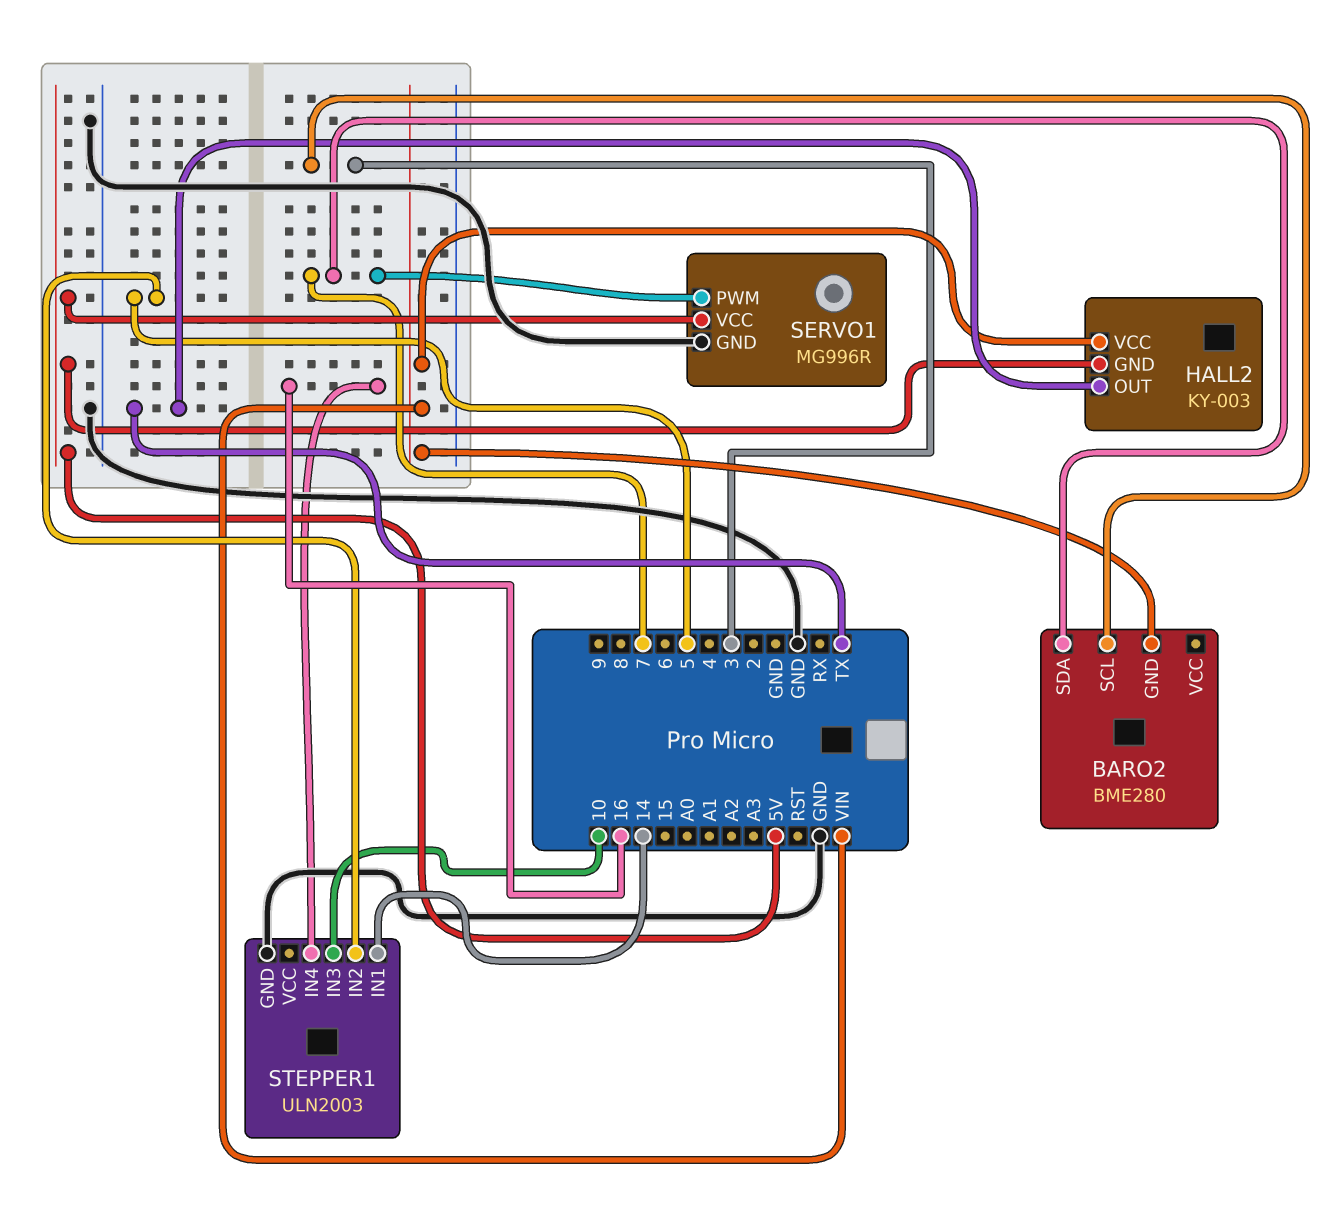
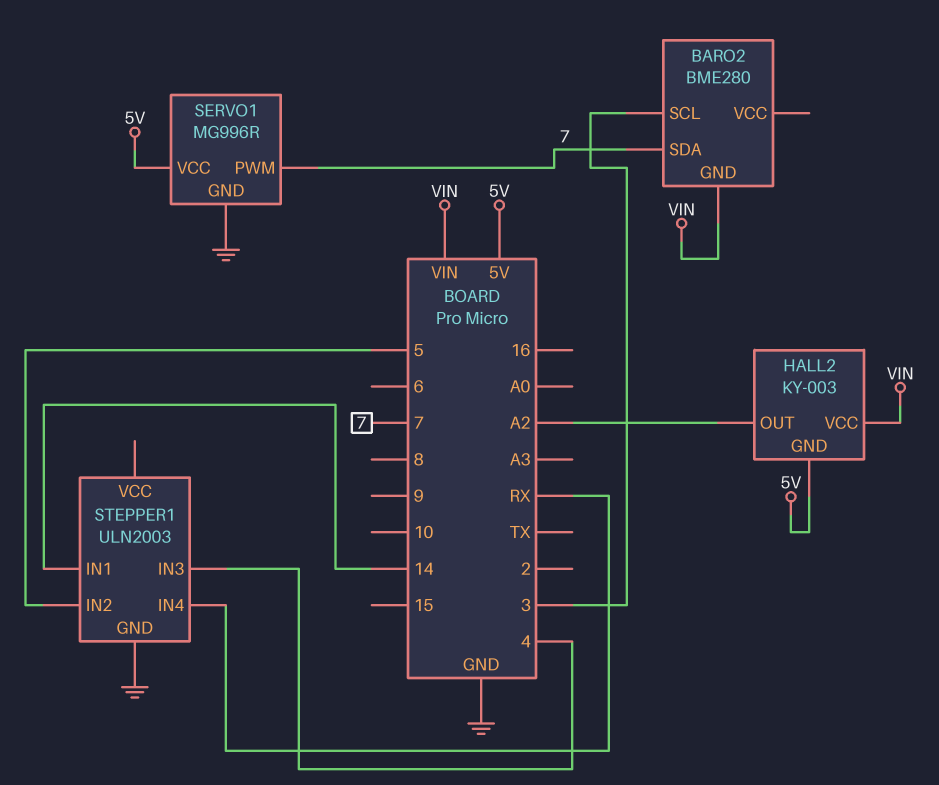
HALL2 pin OUT: TX -> A2
STEPPER1 pin IN3: 10 -> 4
STEPPER1 pin IN4: 16 -> RX

